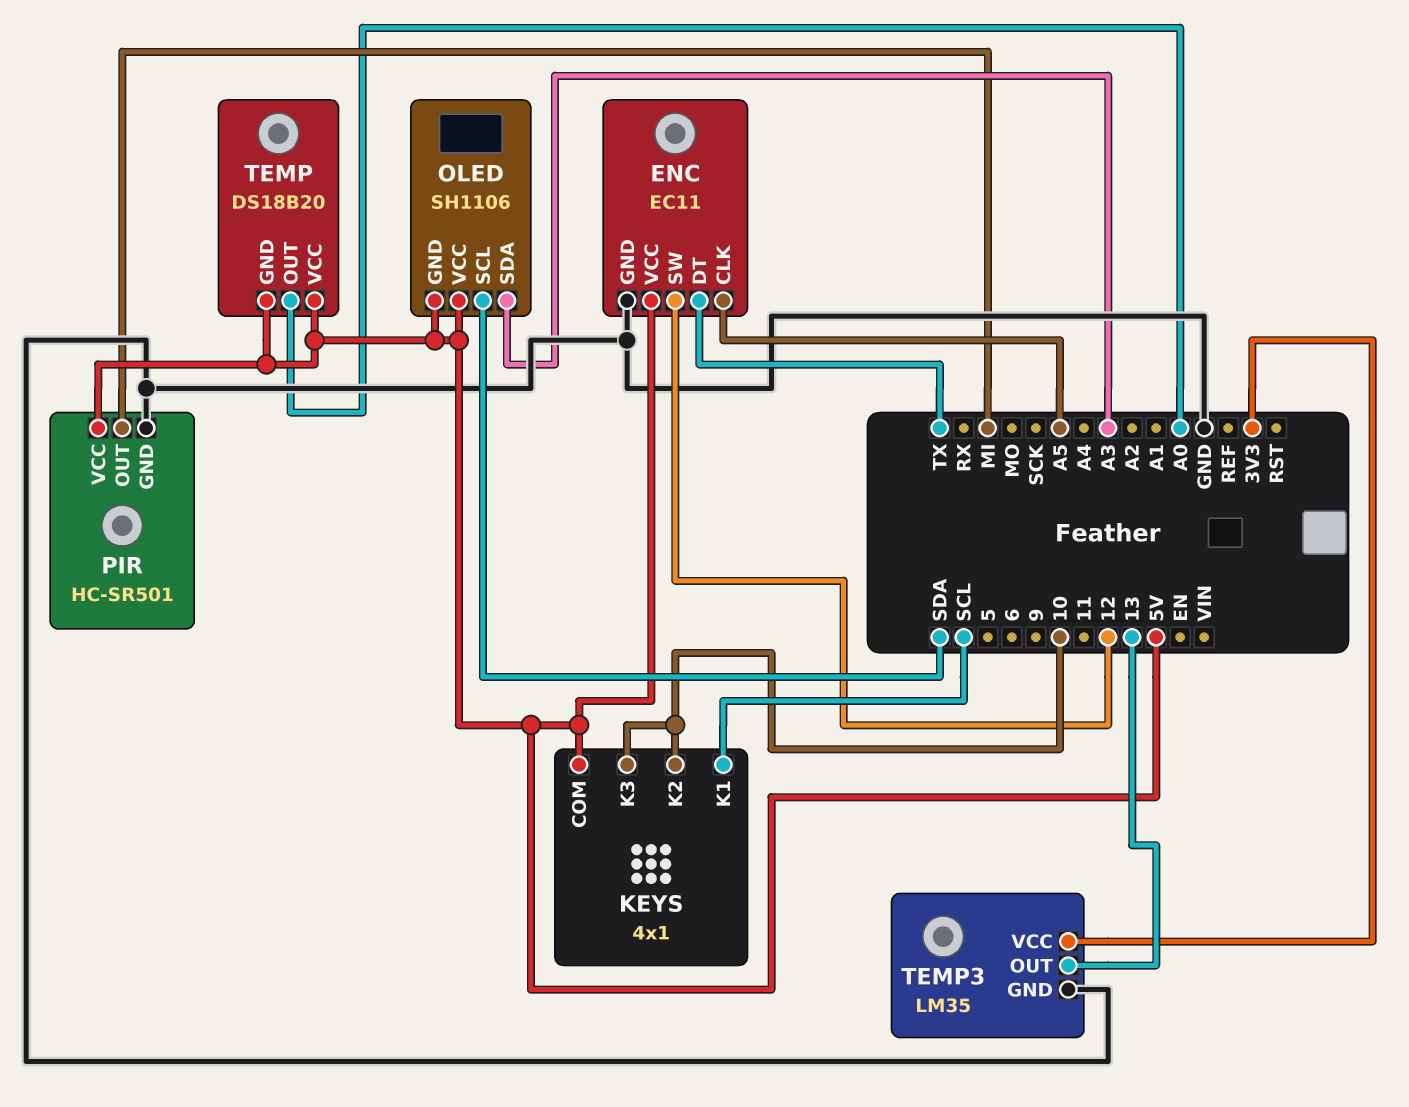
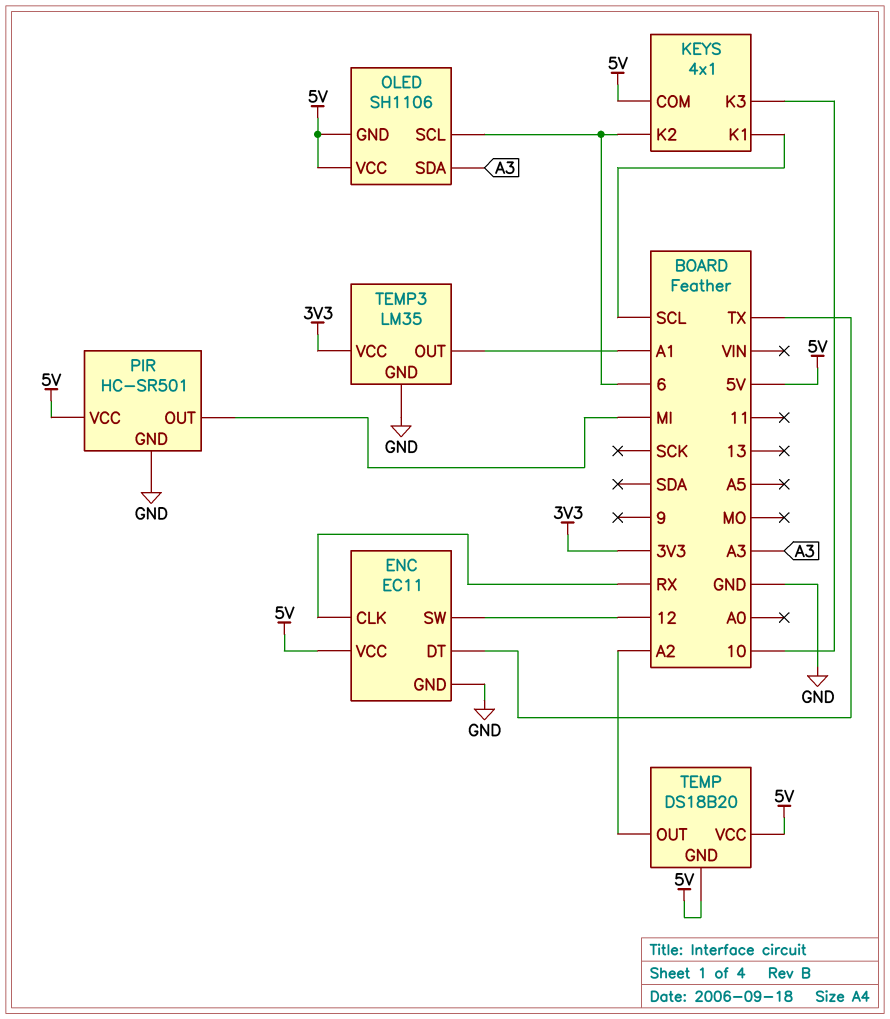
ENC pin CLK: A5 -> RX
KEYS pin K2: 10 -> 6
OLED pin SCL: SDA -> 6
TEMP pin OUT: A0 -> A2
TEMP3 pin OUT: 13 -> A1

